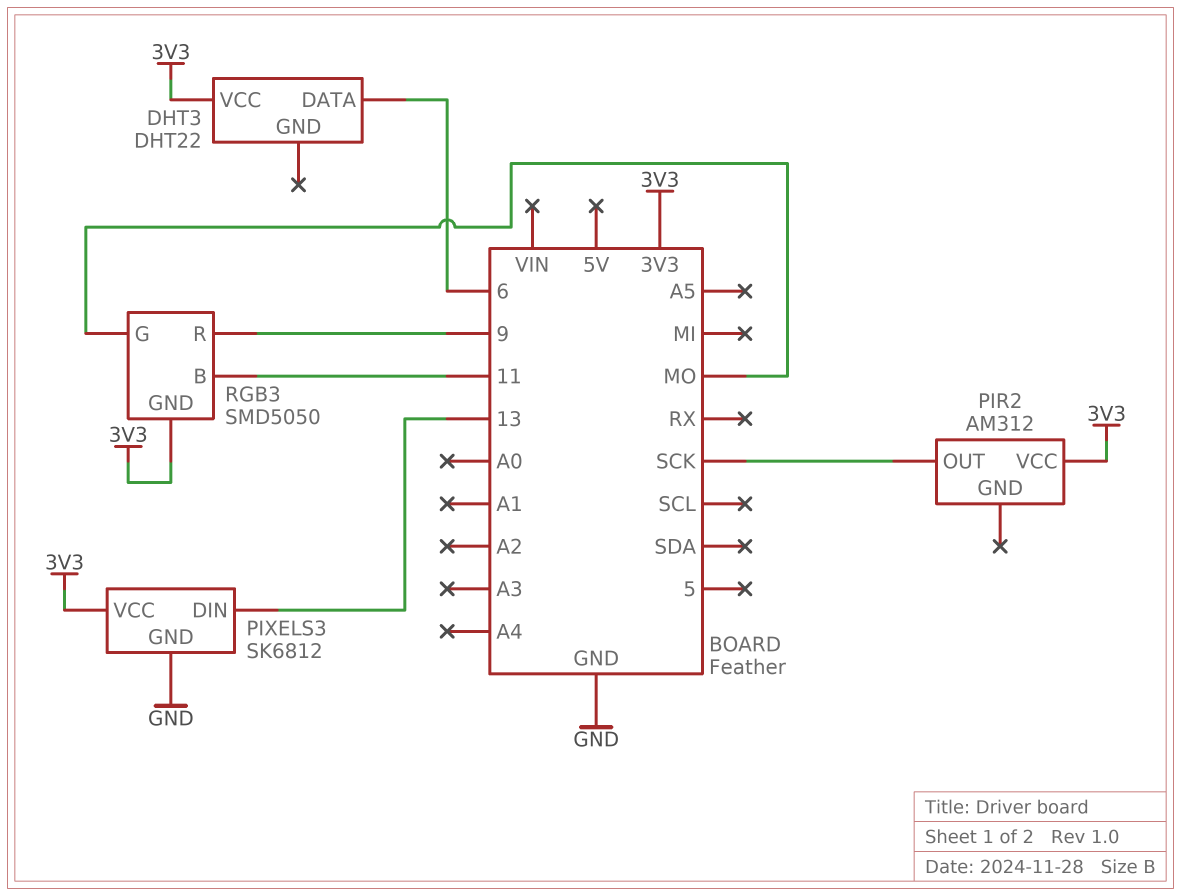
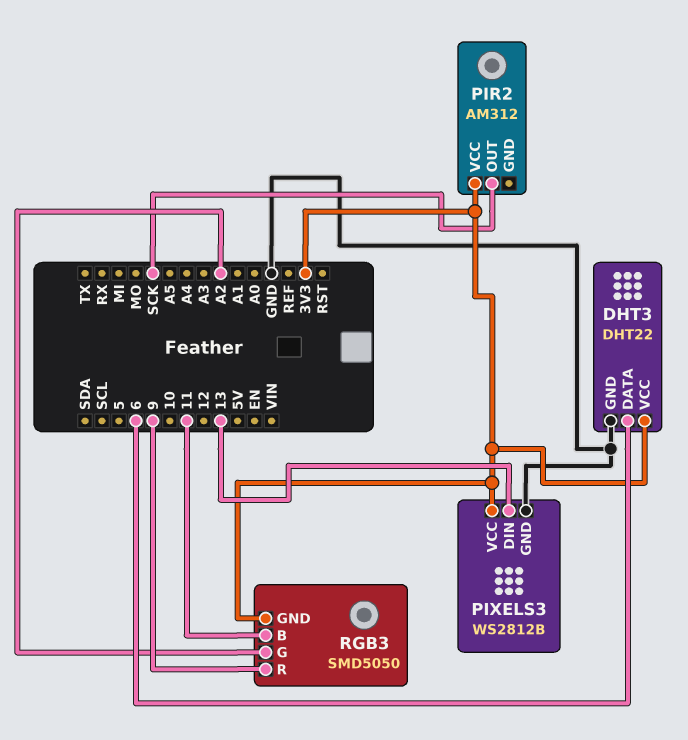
DHT3 pin GND: none -> GND
PIXELS3: SK6812 -> WS2812B
RGB3 pin G: MO -> A2

